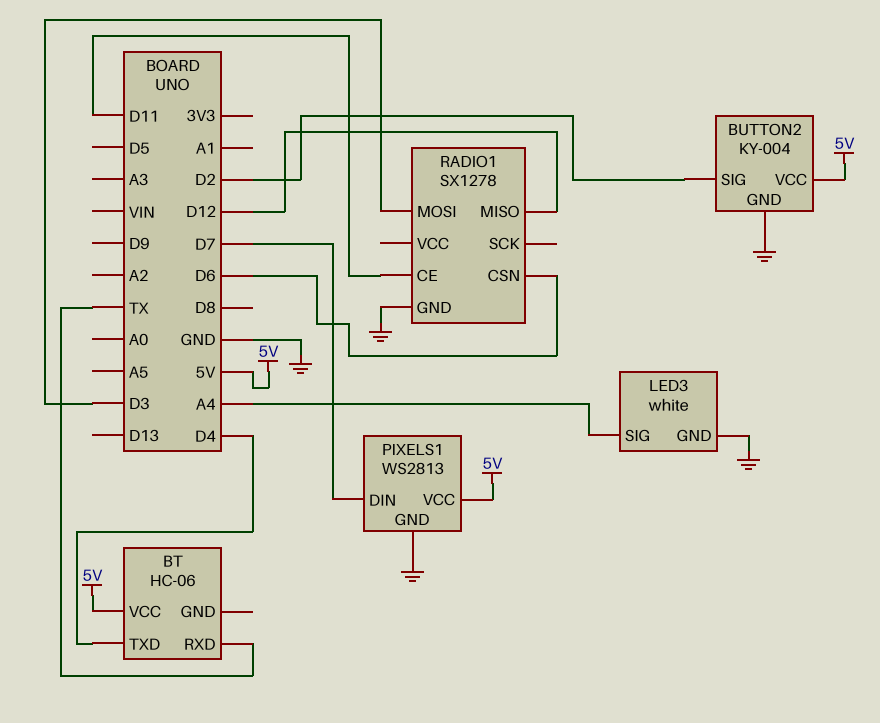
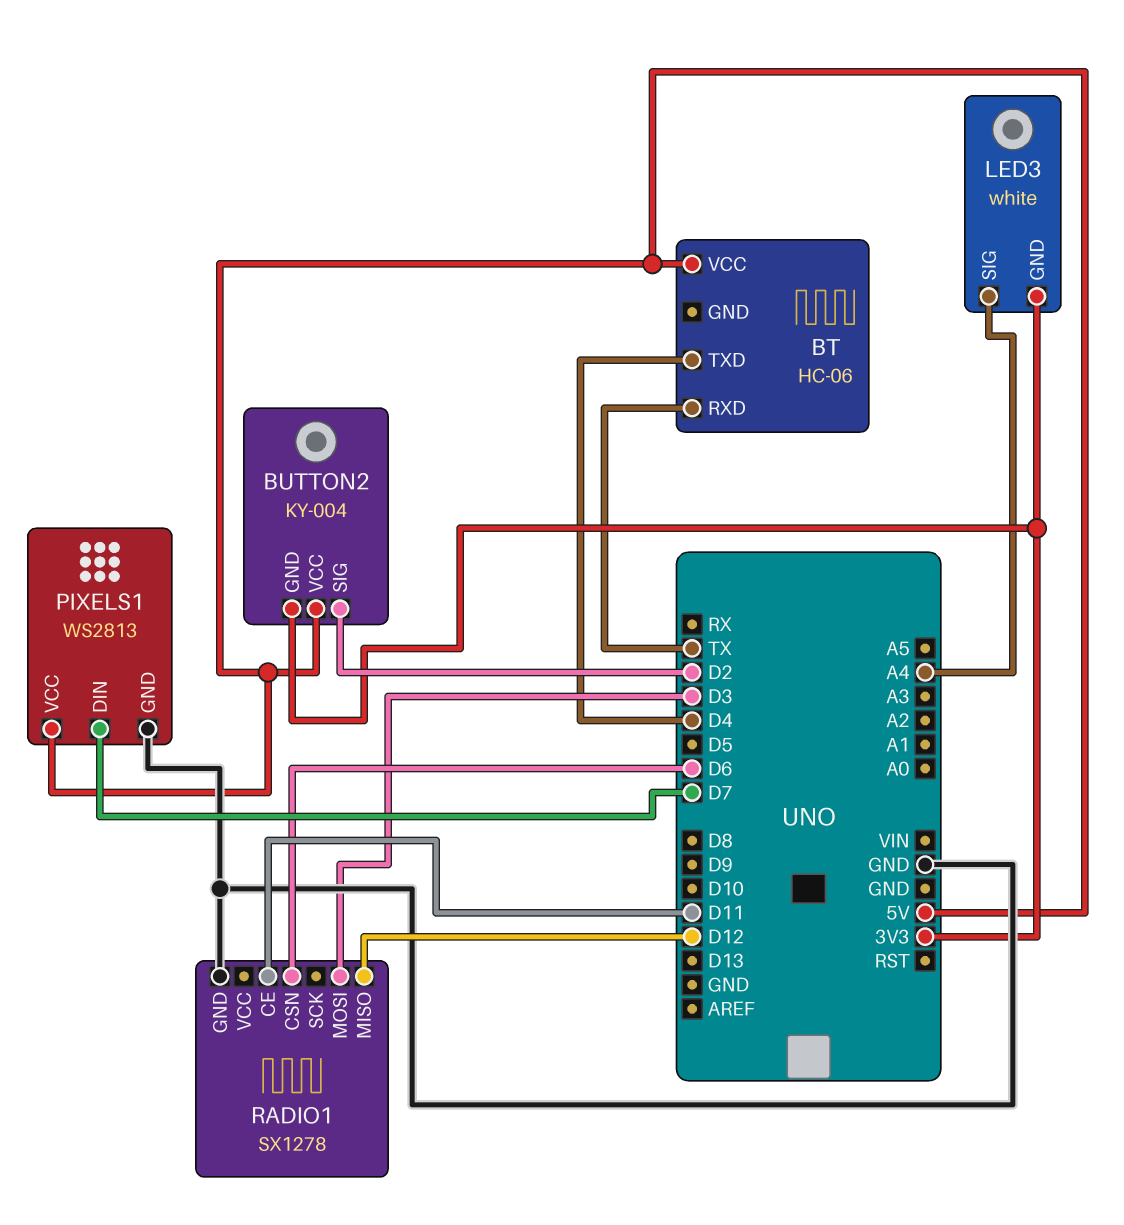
BUTTON2 pin GND: GND -> 3V3
LED3 pin GND: GND -> 3V3

